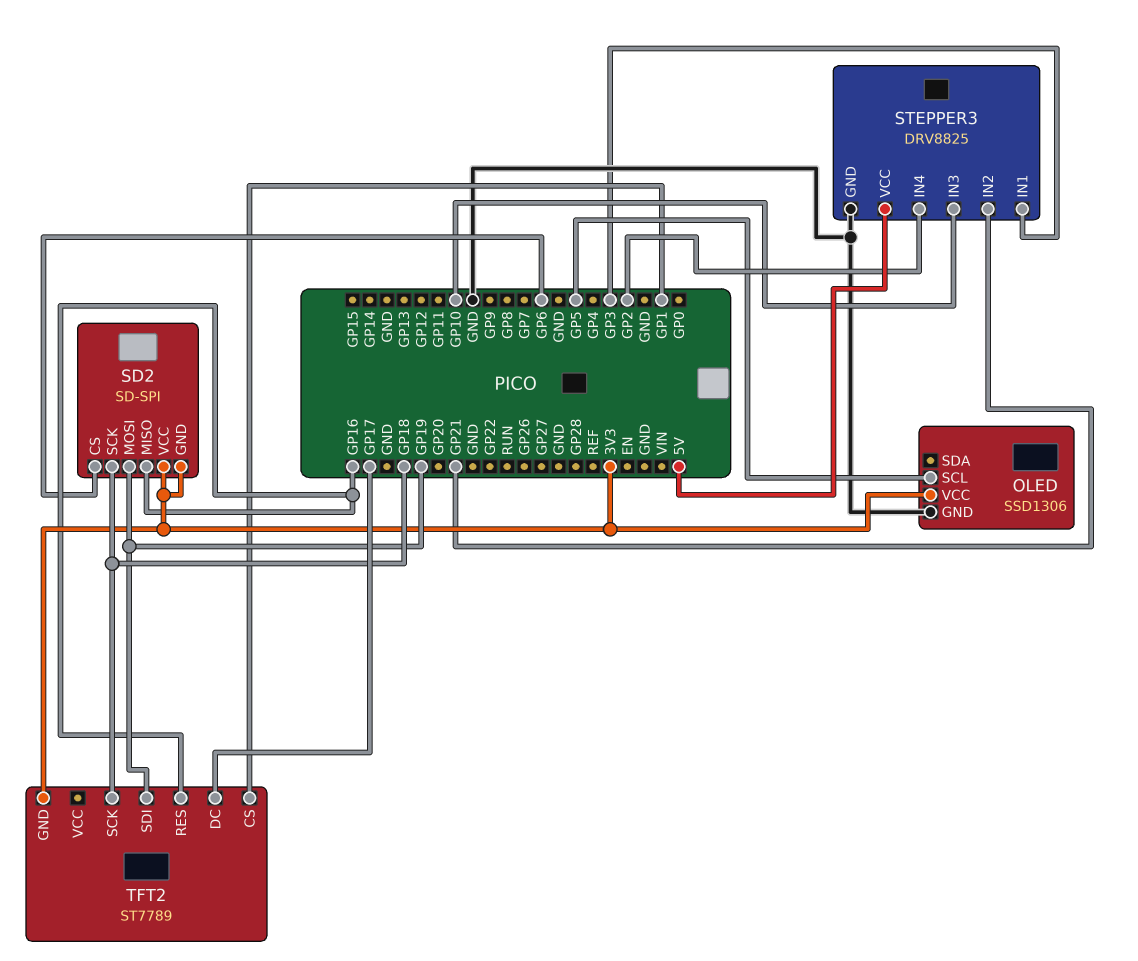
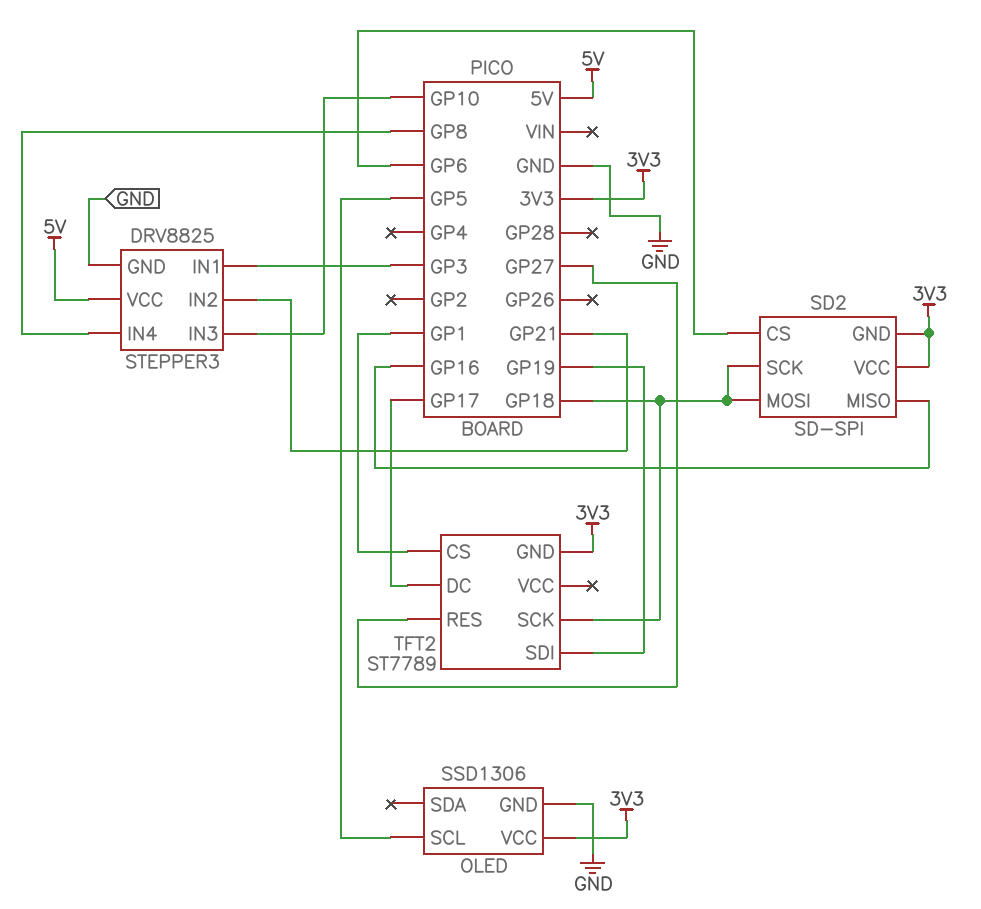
SD2 pin MOSI: GP19 -> GP18
STEPPER3 pin IN4: GP2 -> GP8
TFT2 pin RES: GP16 -> GP27

